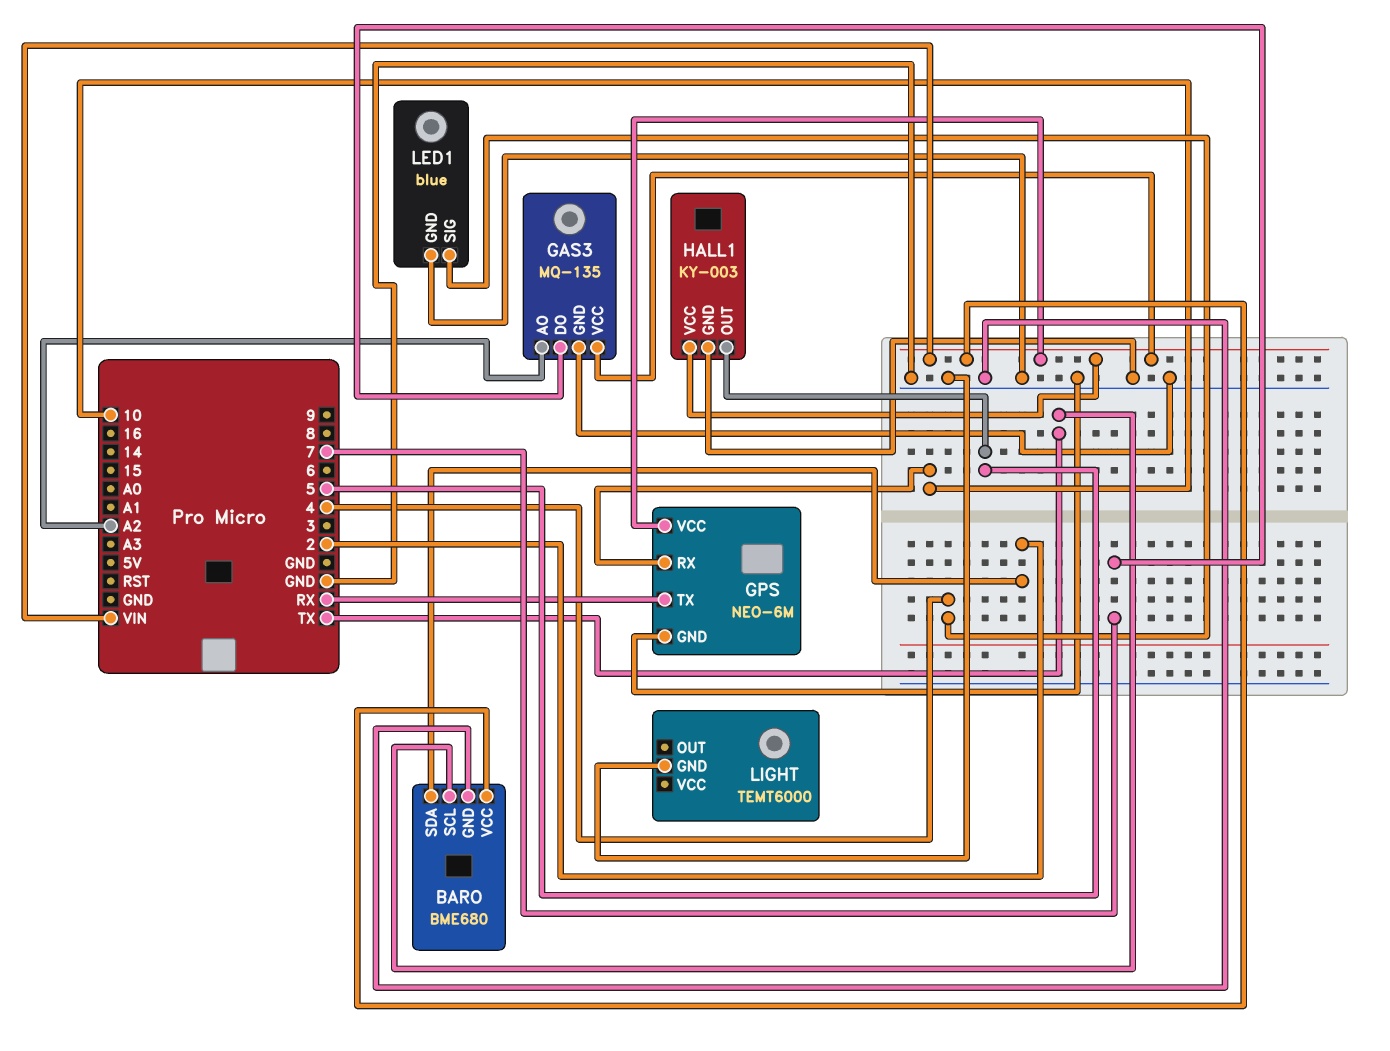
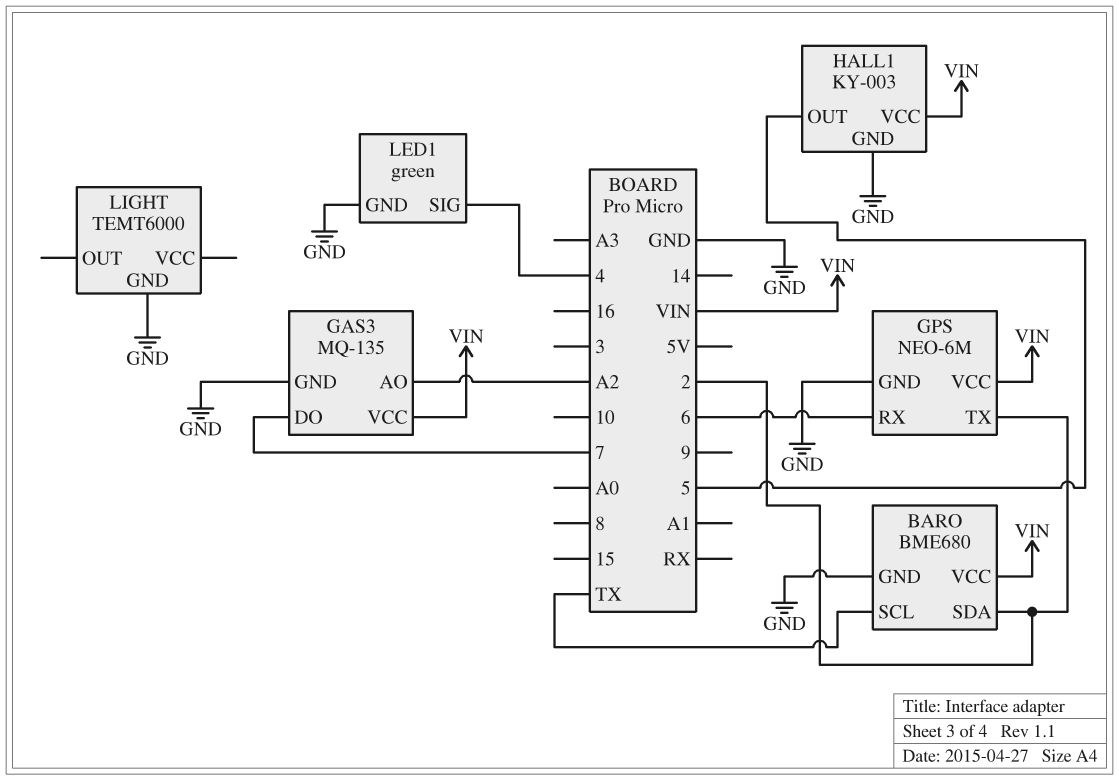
GPS pin RX: 10 -> 6
GPS pin TX: RX -> 2
LED1: blue -> green

